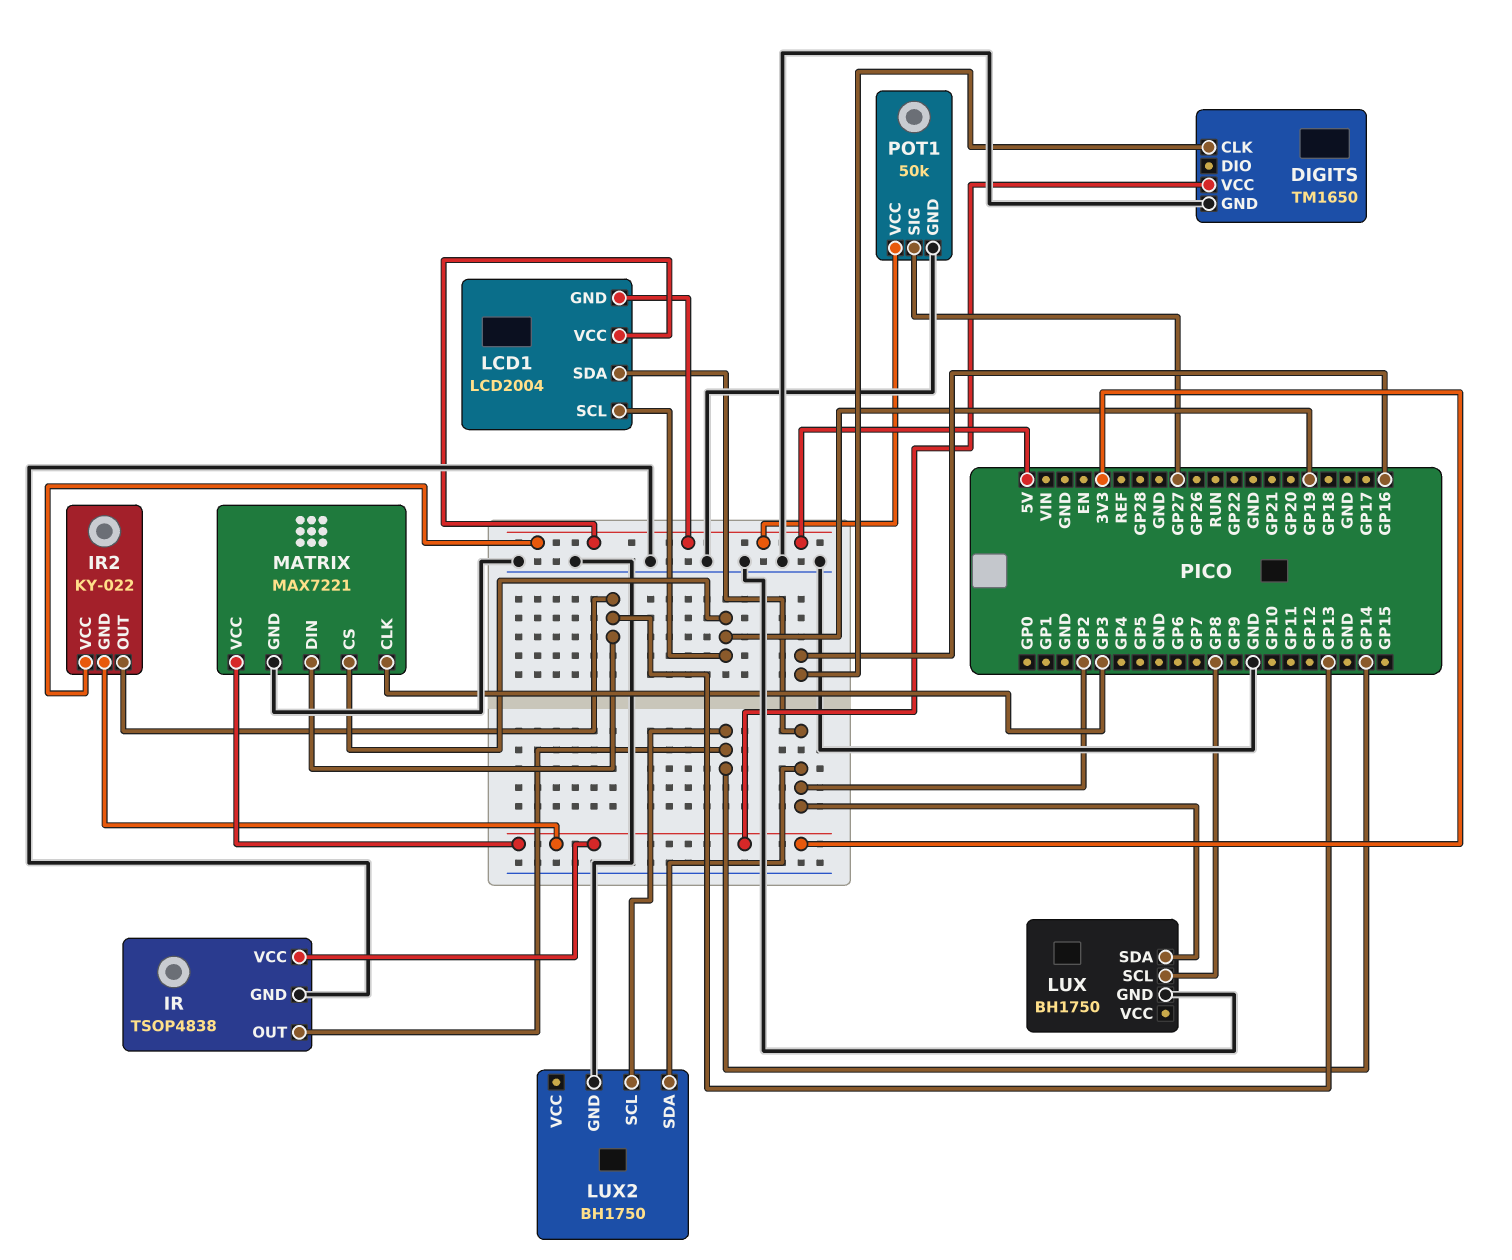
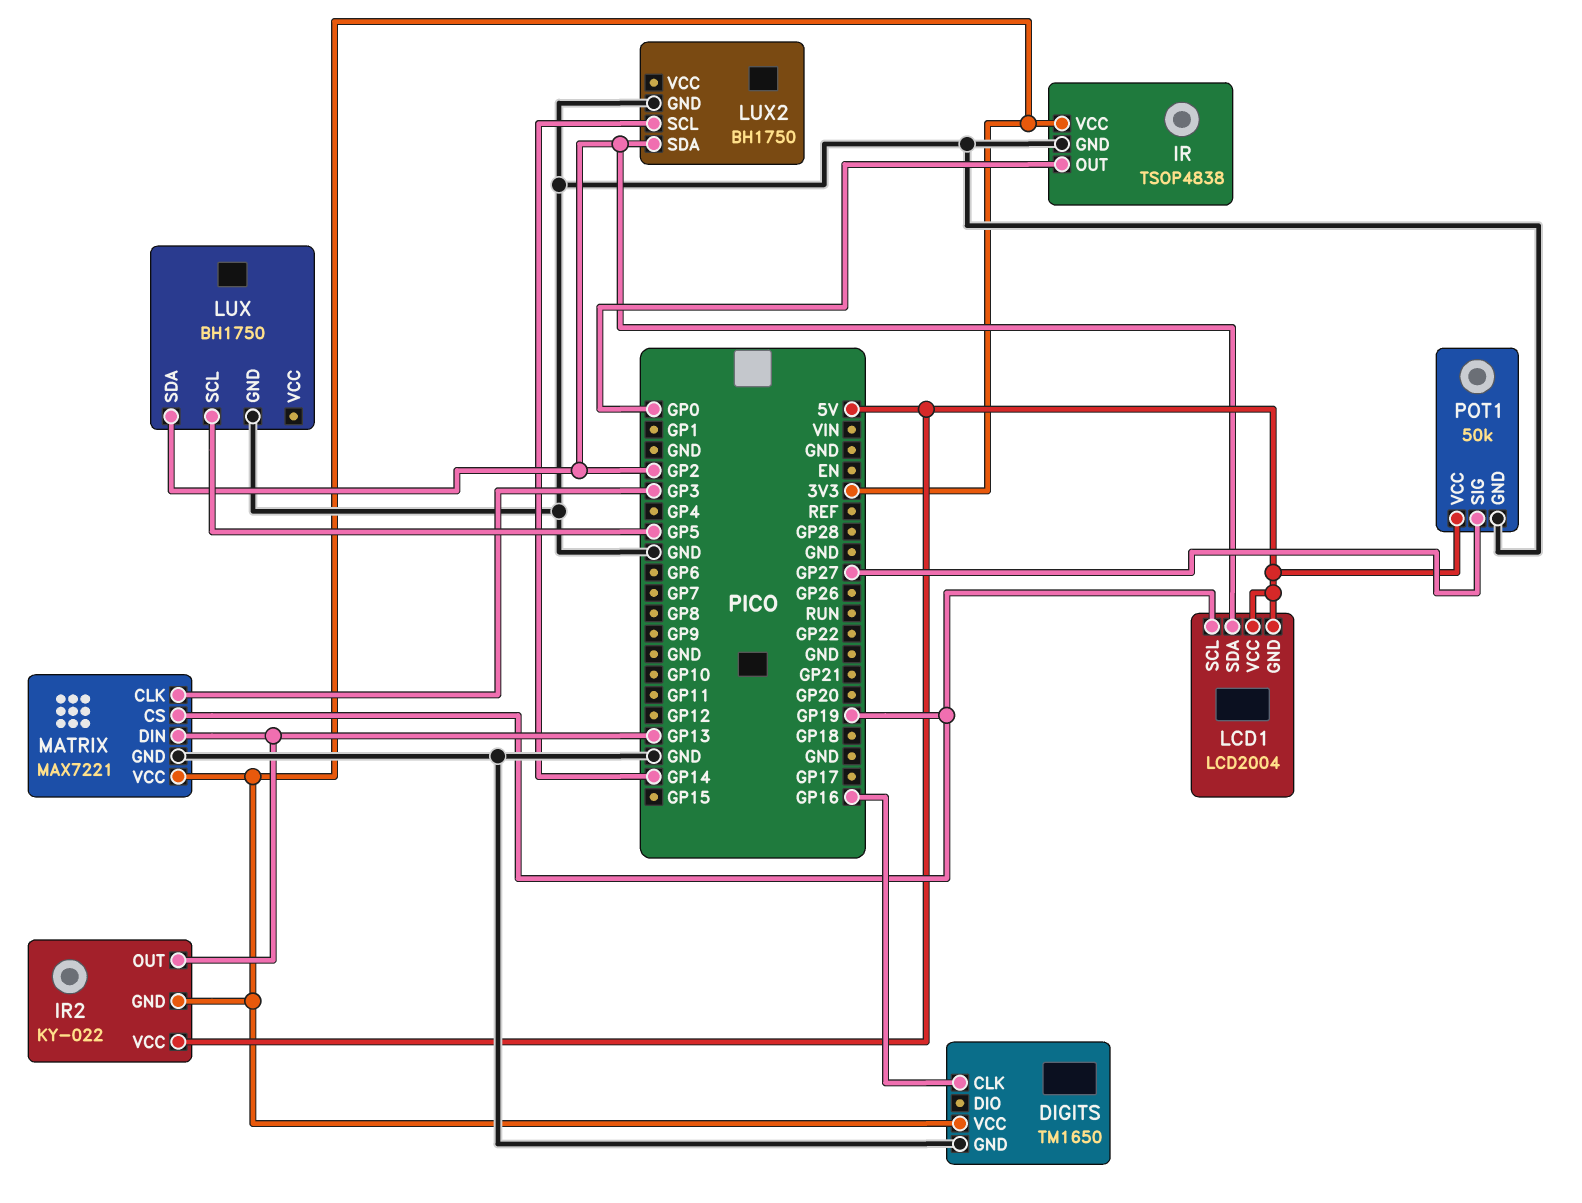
IR pin OUT: GP14 -> GP0
LUX pin SCL: GP8 -> GP5

